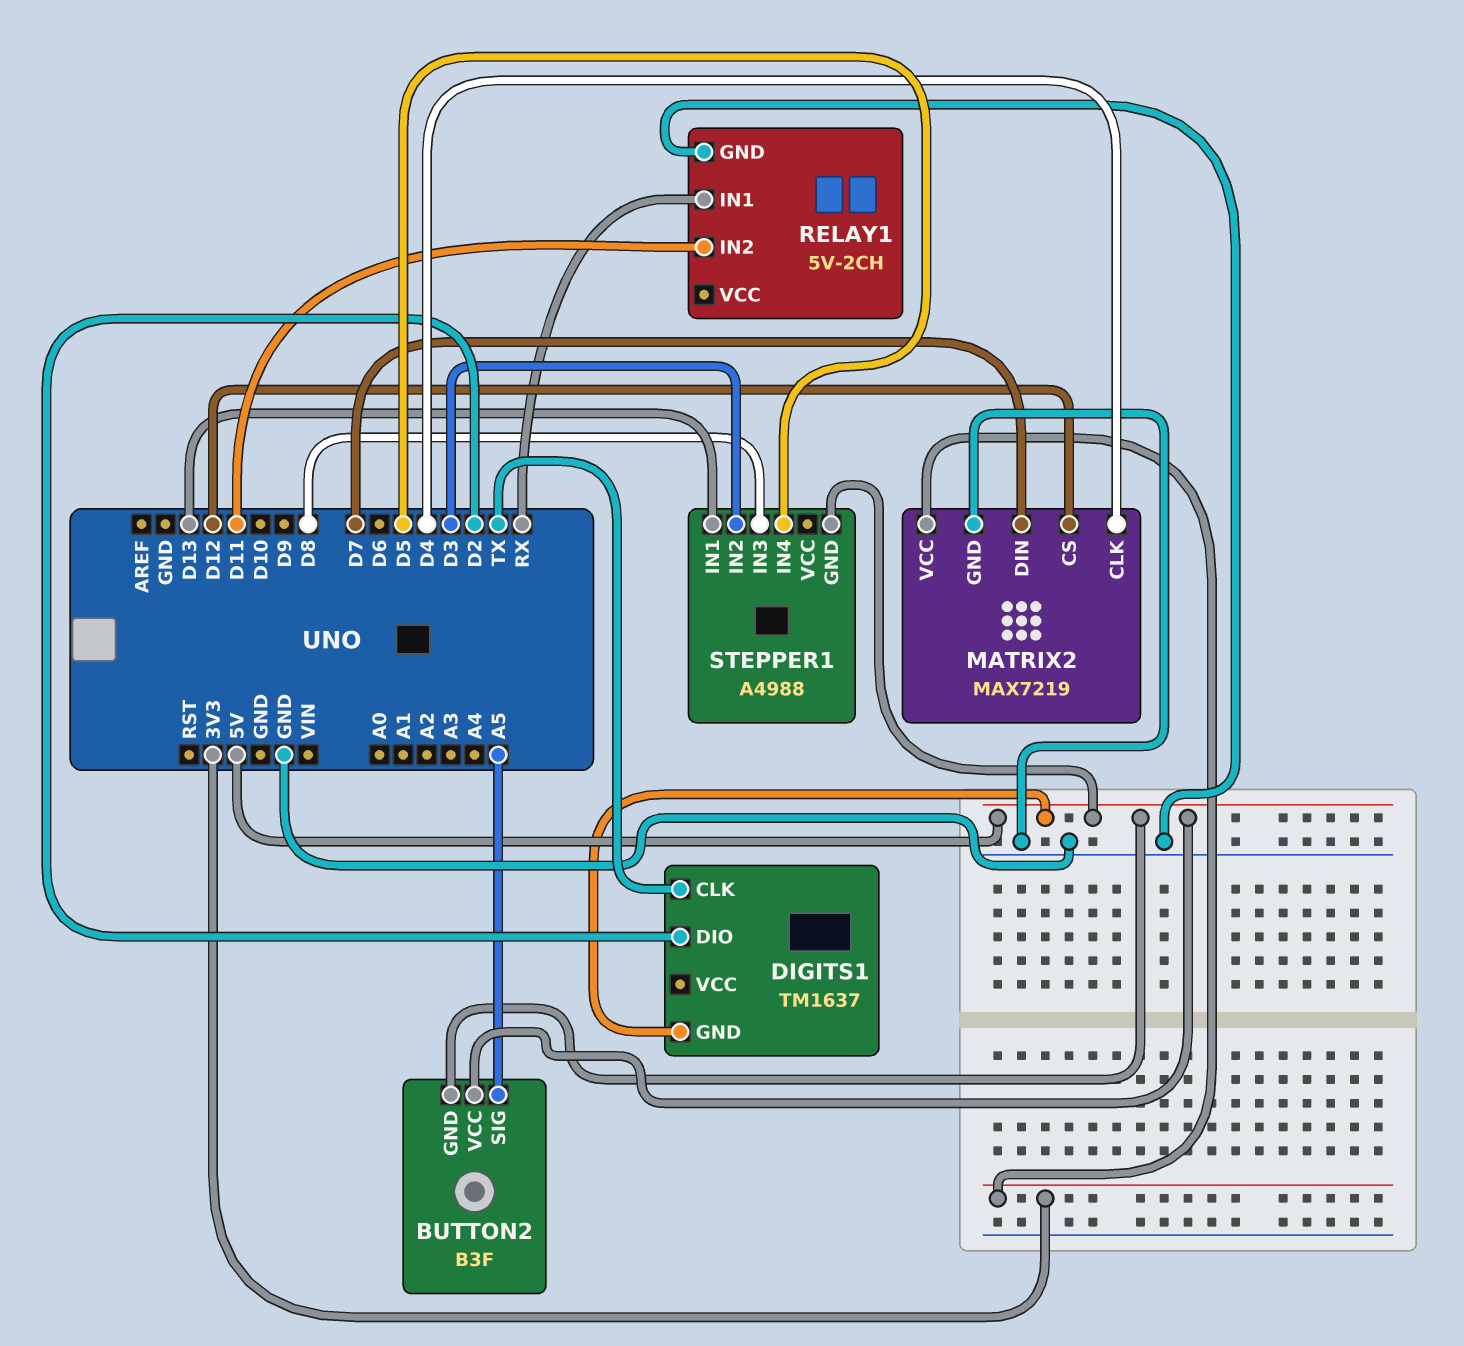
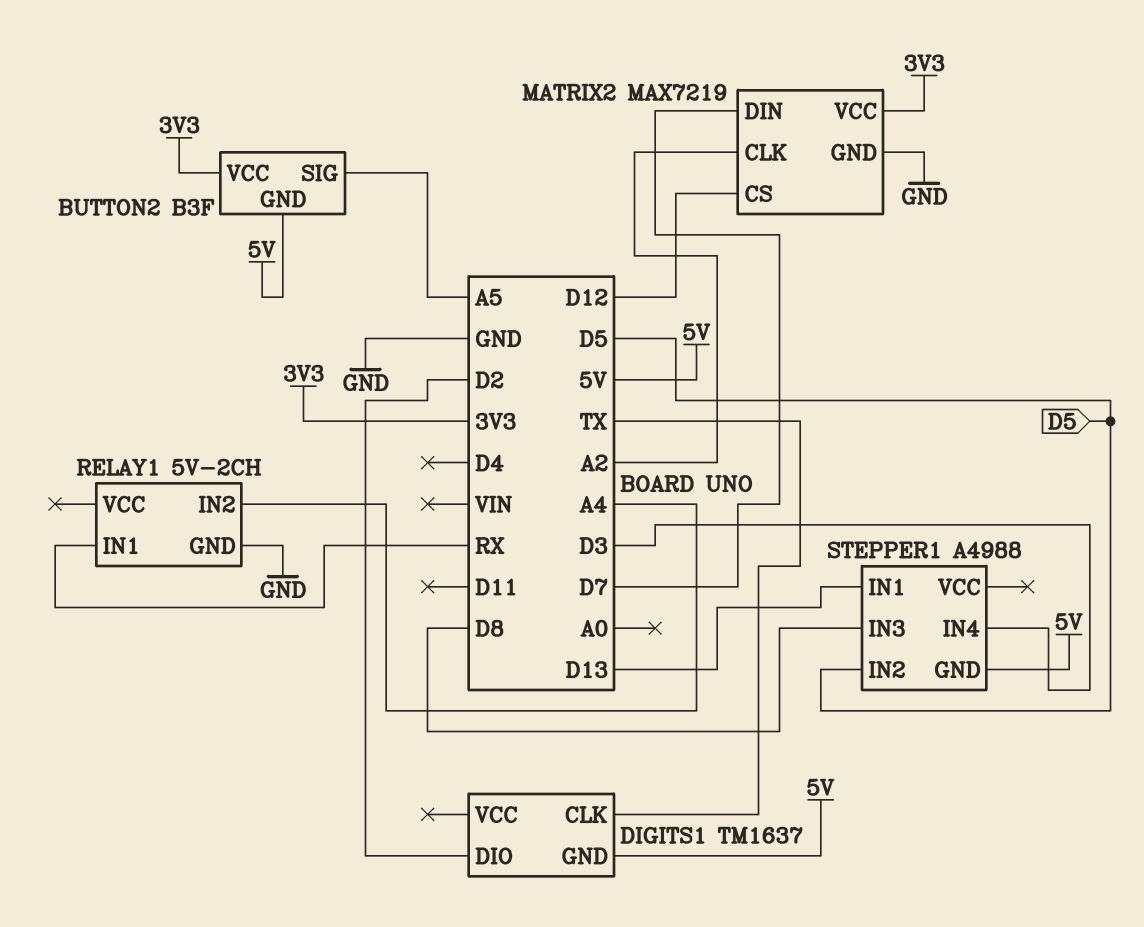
BUTTON2 pin VCC: 5V -> 3V3
MATRIX2 pin CLK: D4 -> A2
RELAY1 pin IN2: D11 -> A4
STEPPER1 pin IN2: D3 -> D5
STEPPER1 pin IN4: D5 -> D3

